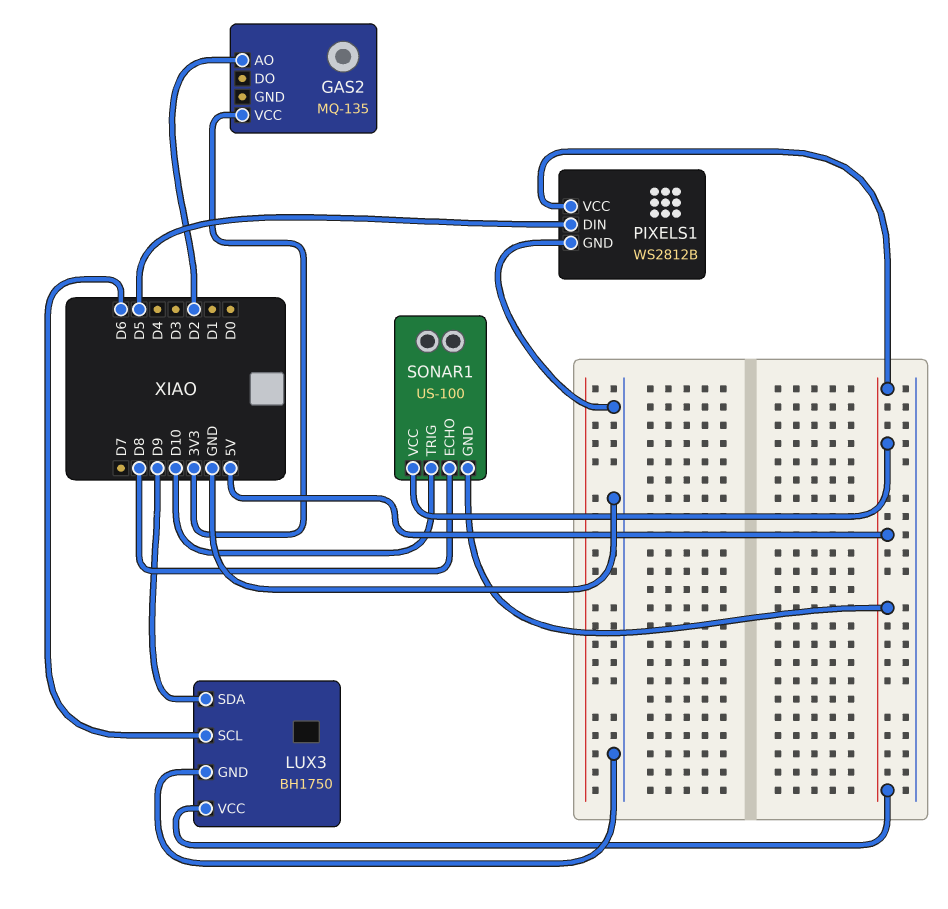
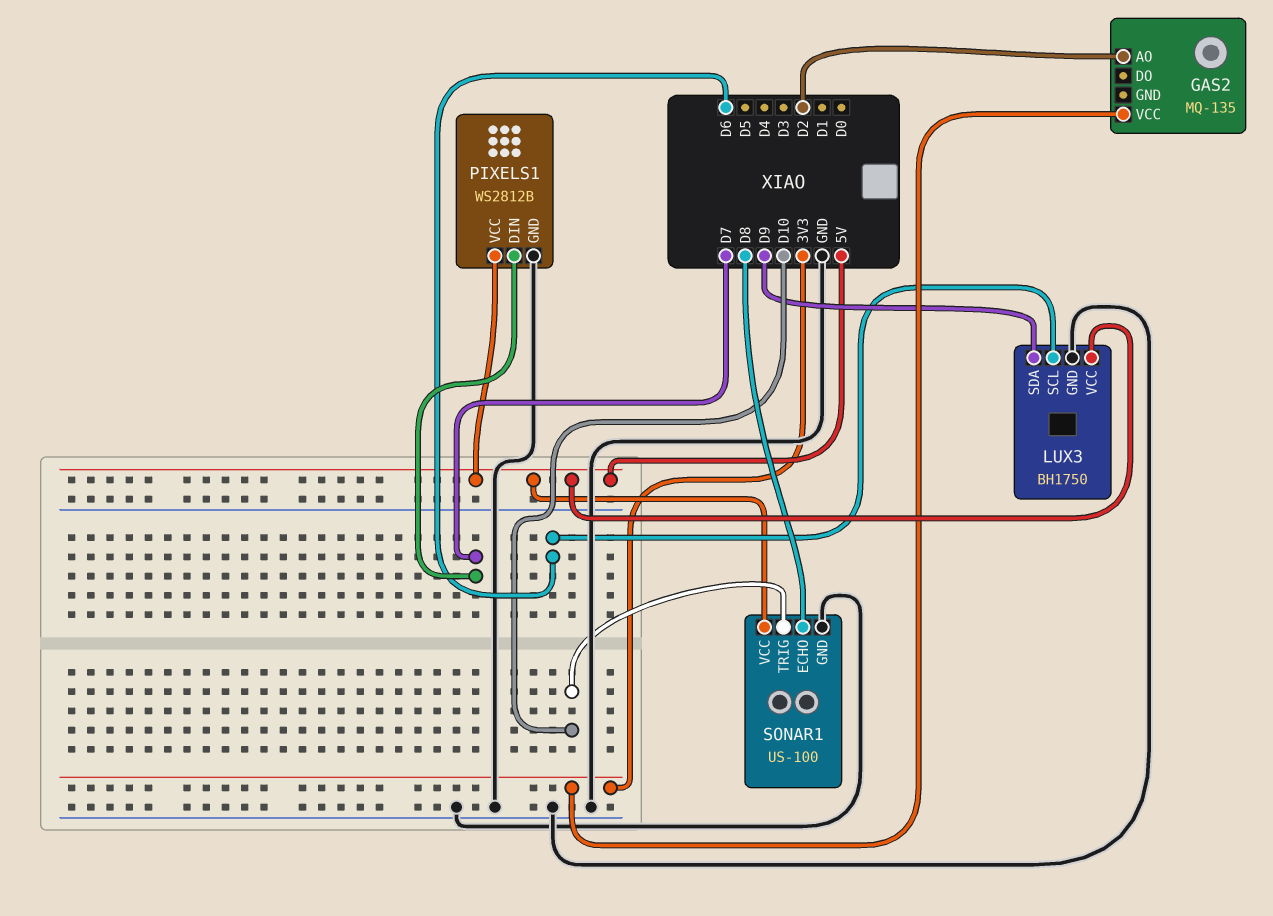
PIXELS1 pin DIN: D5 -> D7
SONAR1 pin GND: 5V -> GND

